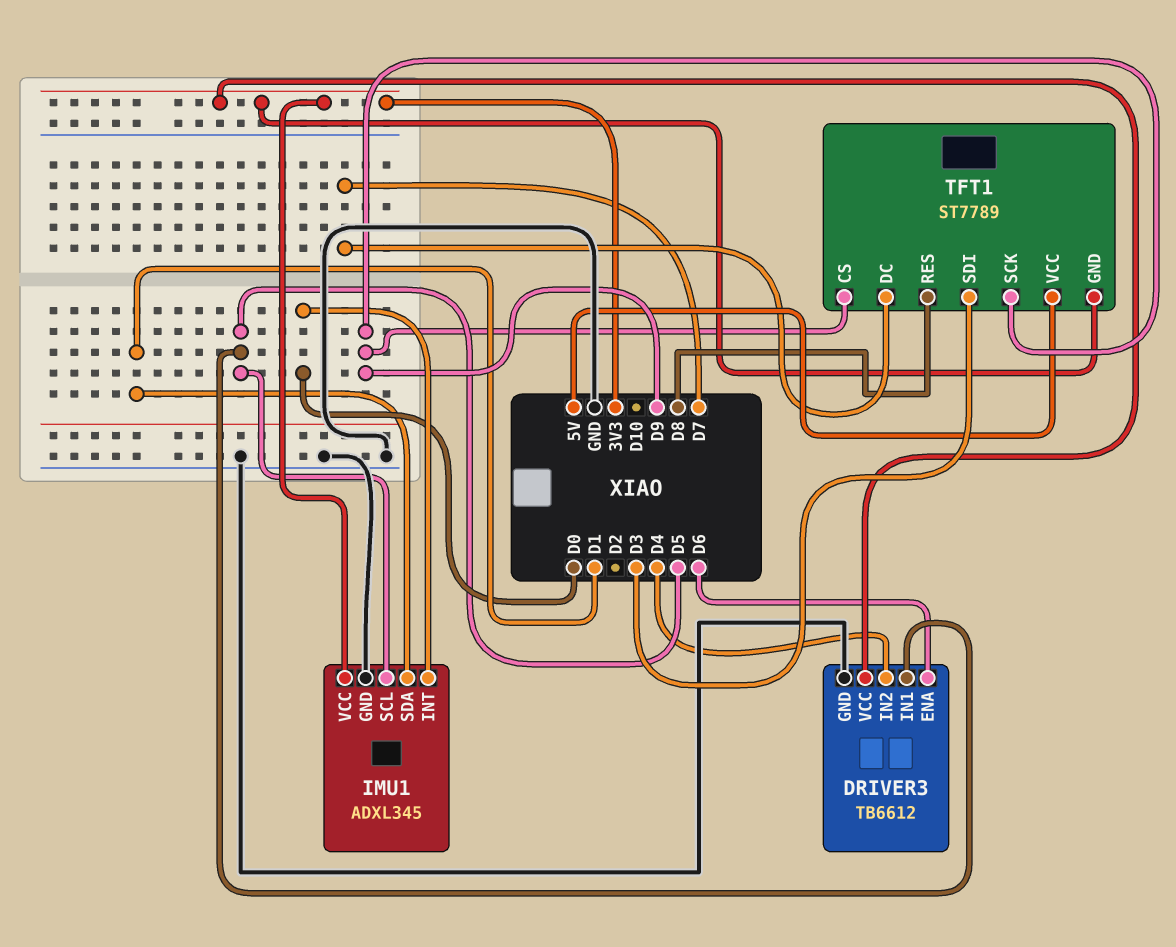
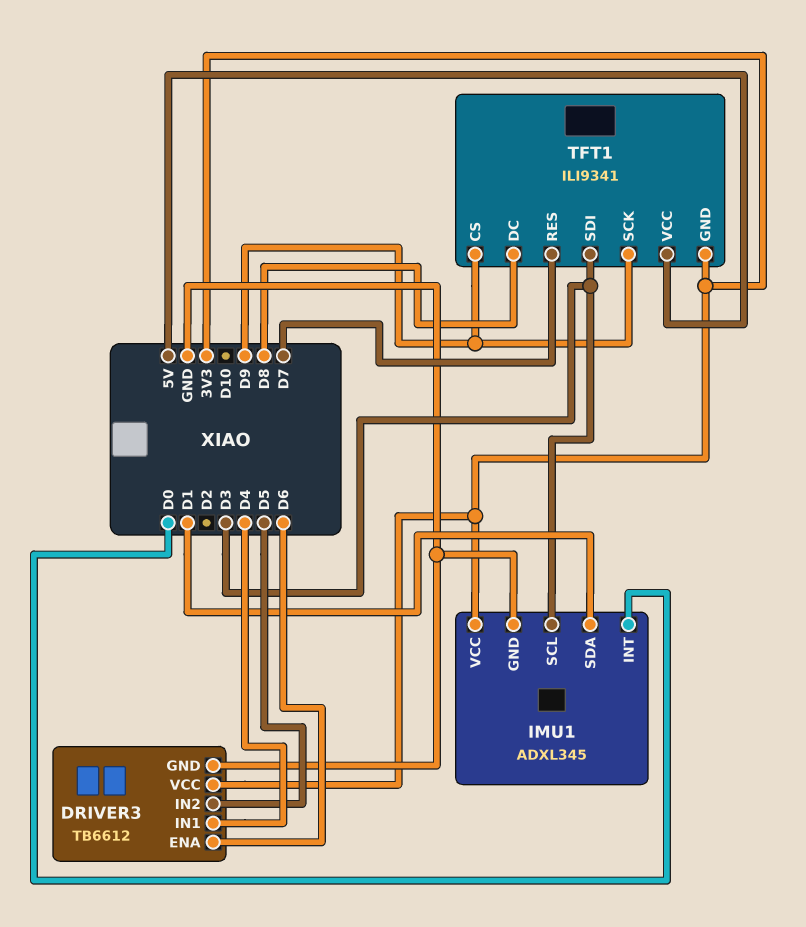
DRIVER3 pin IN1: D5 -> D4
DRIVER3 pin IN2: D4 -> D5
IMU1 pin SCL: D5 -> D3
TFT1: ST7789 -> ILI9341
TFT1 pin DC: D7 -> D8
TFT1 pin RES: D8 -> D7

